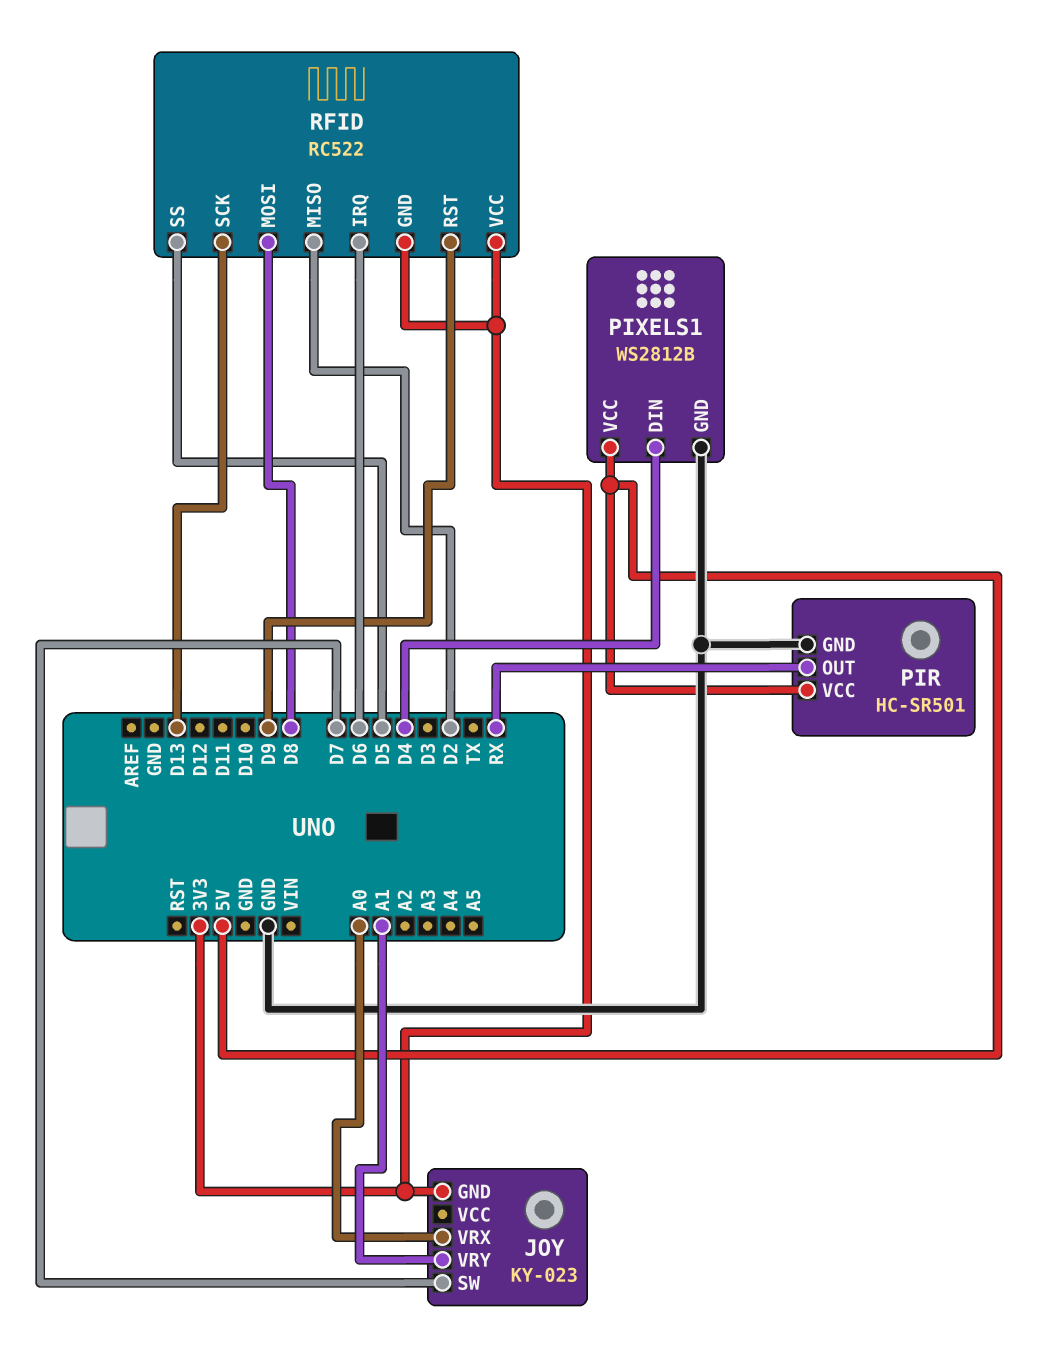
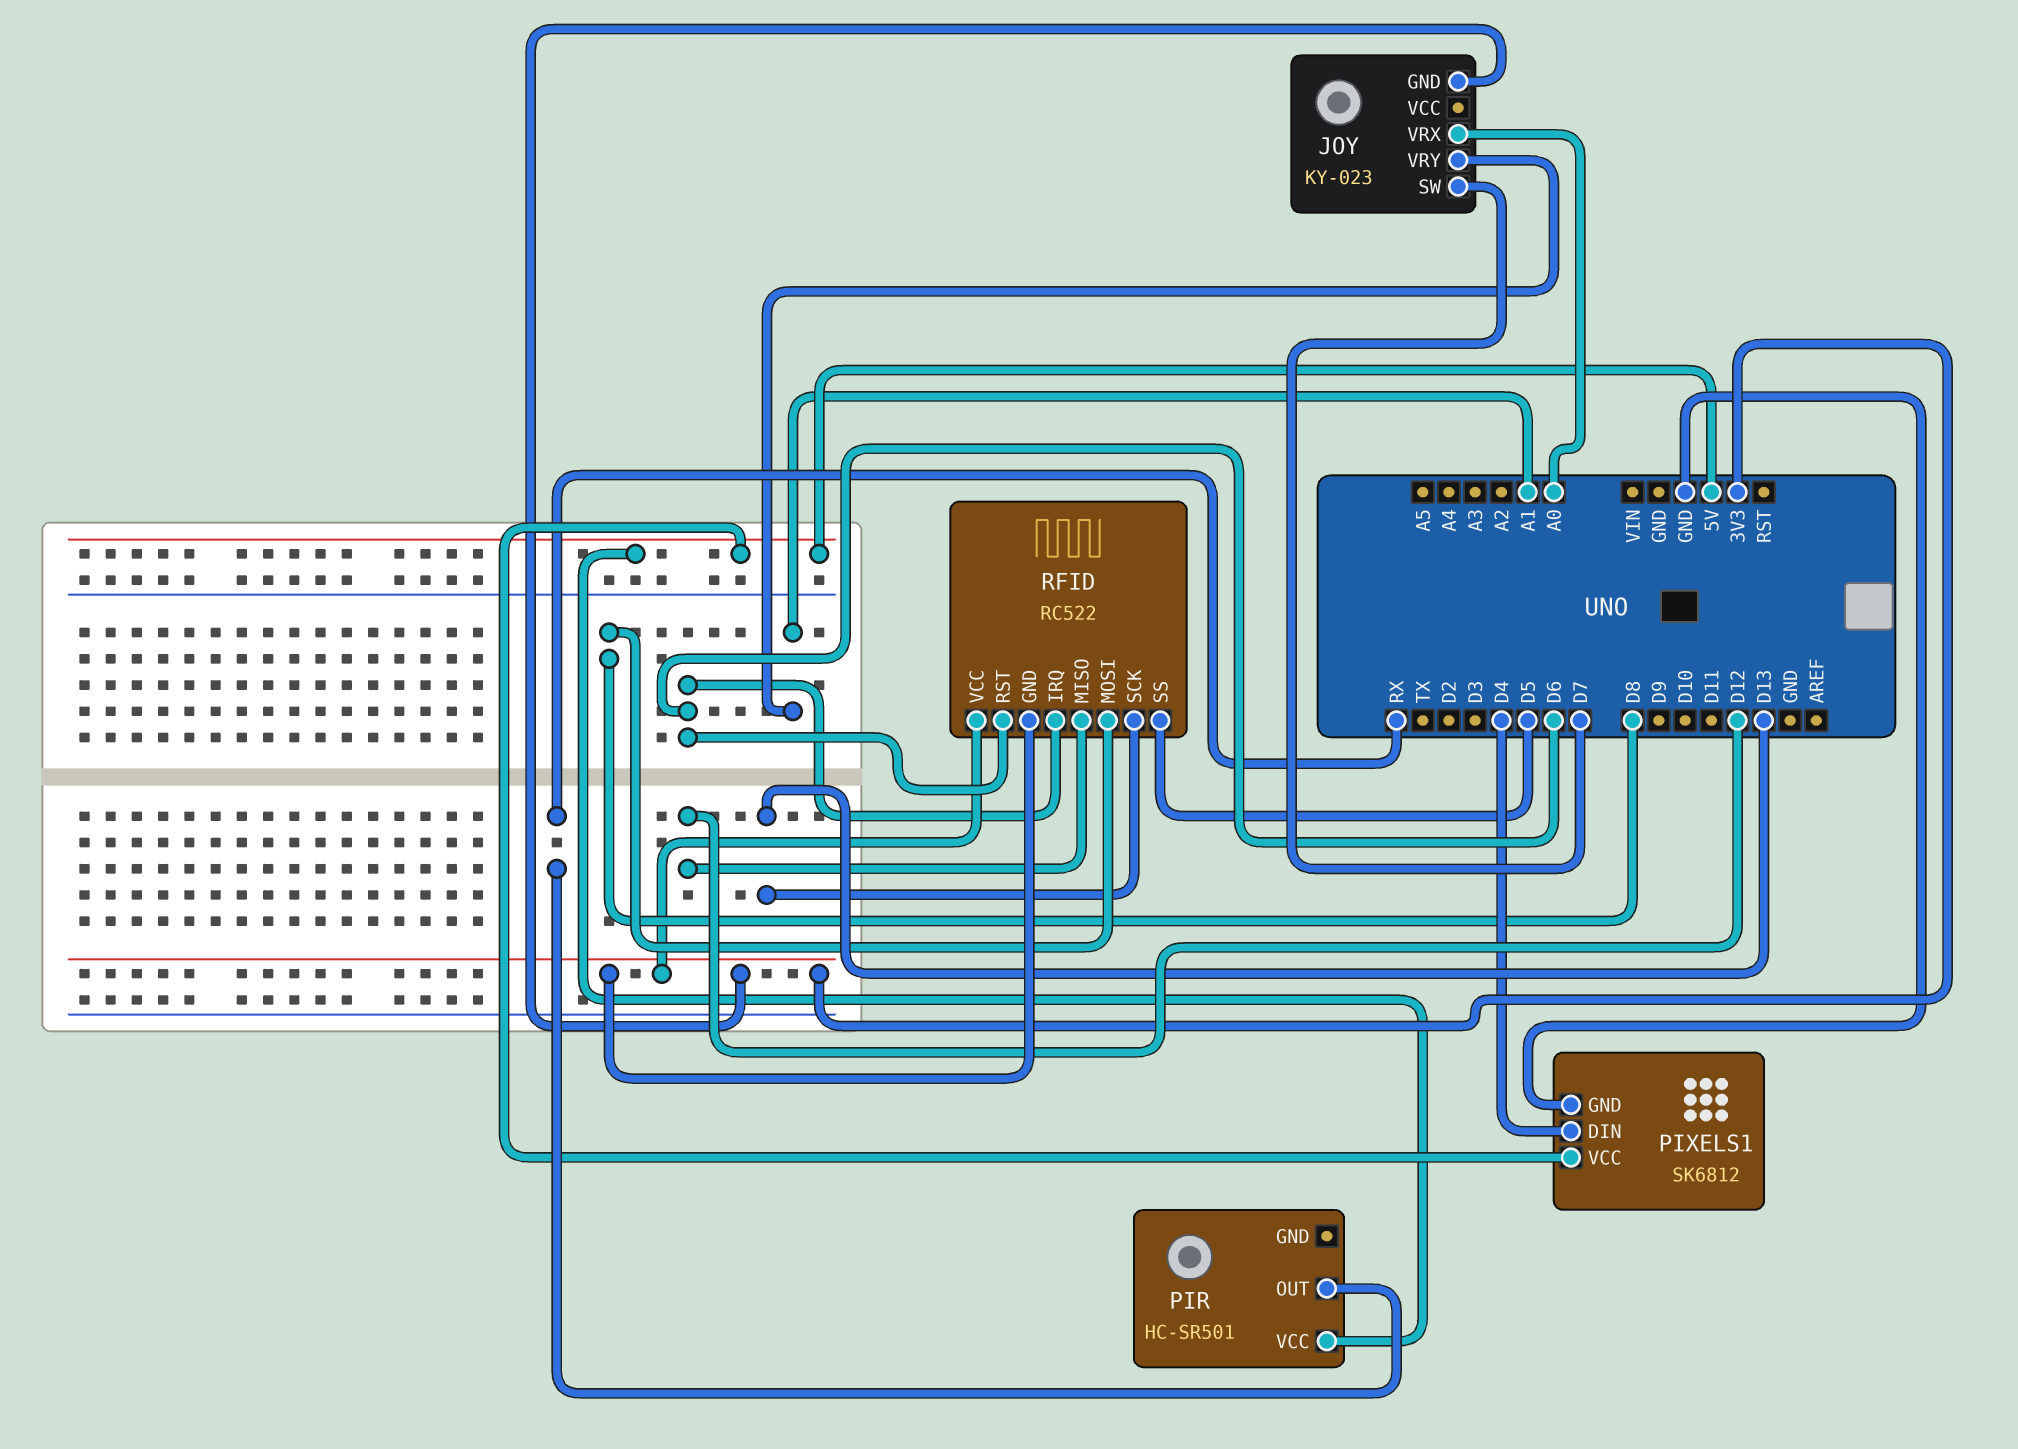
PIR pin GND: GND -> none
PIXELS1: WS2812B -> SK6812
RFID pin MISO: D2 -> D12
RFID pin RST: D9 -> D6

